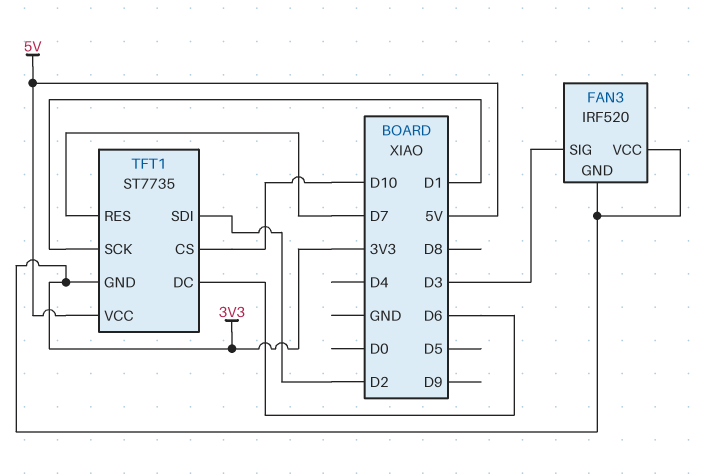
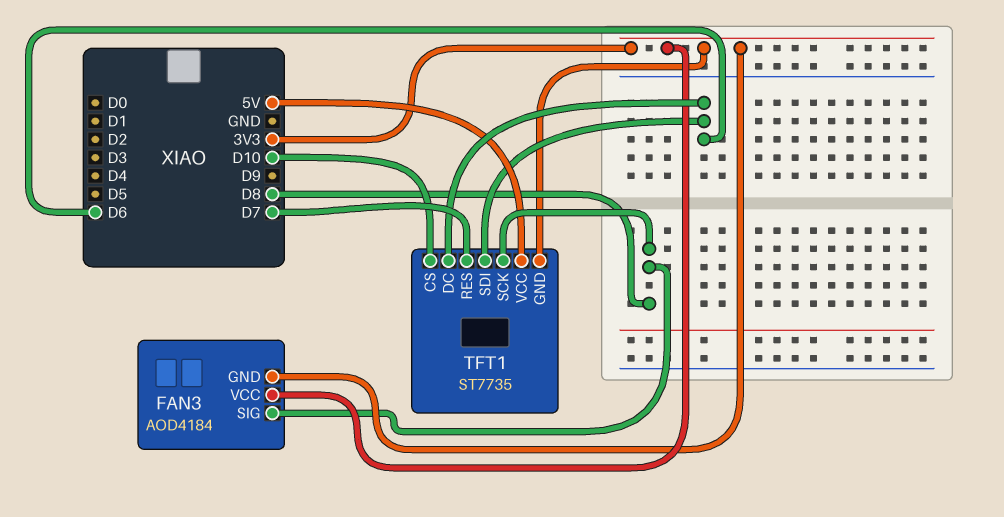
FAN3: IRF520 -> AOD4184
FAN3 pin SIG: D3 -> D8
TFT1 pin SCK: D1 -> D8
TFT1 pin SDI: D2 -> D6

